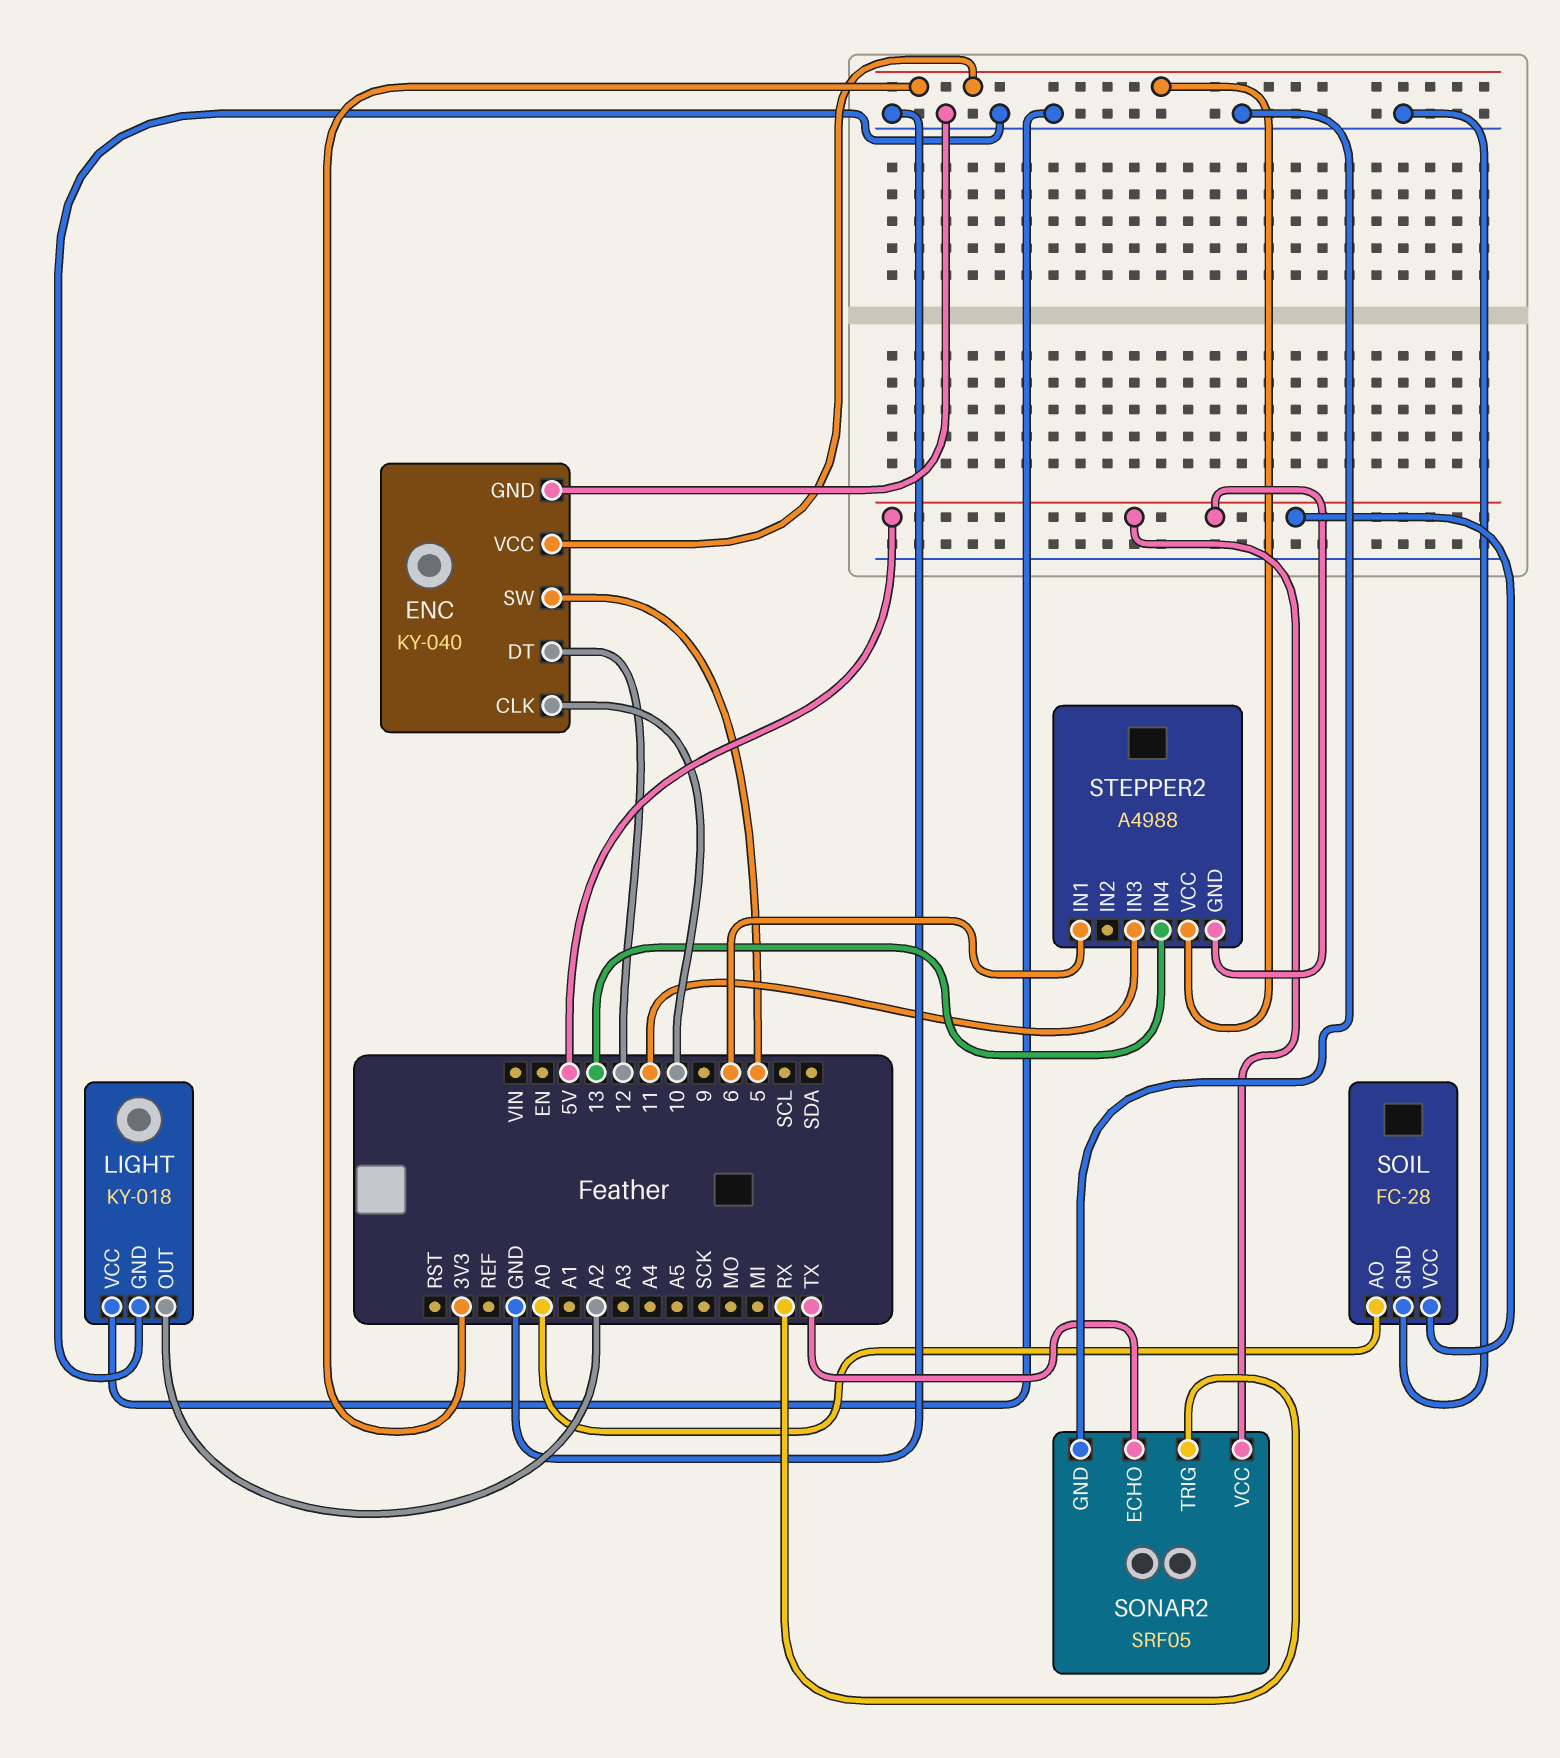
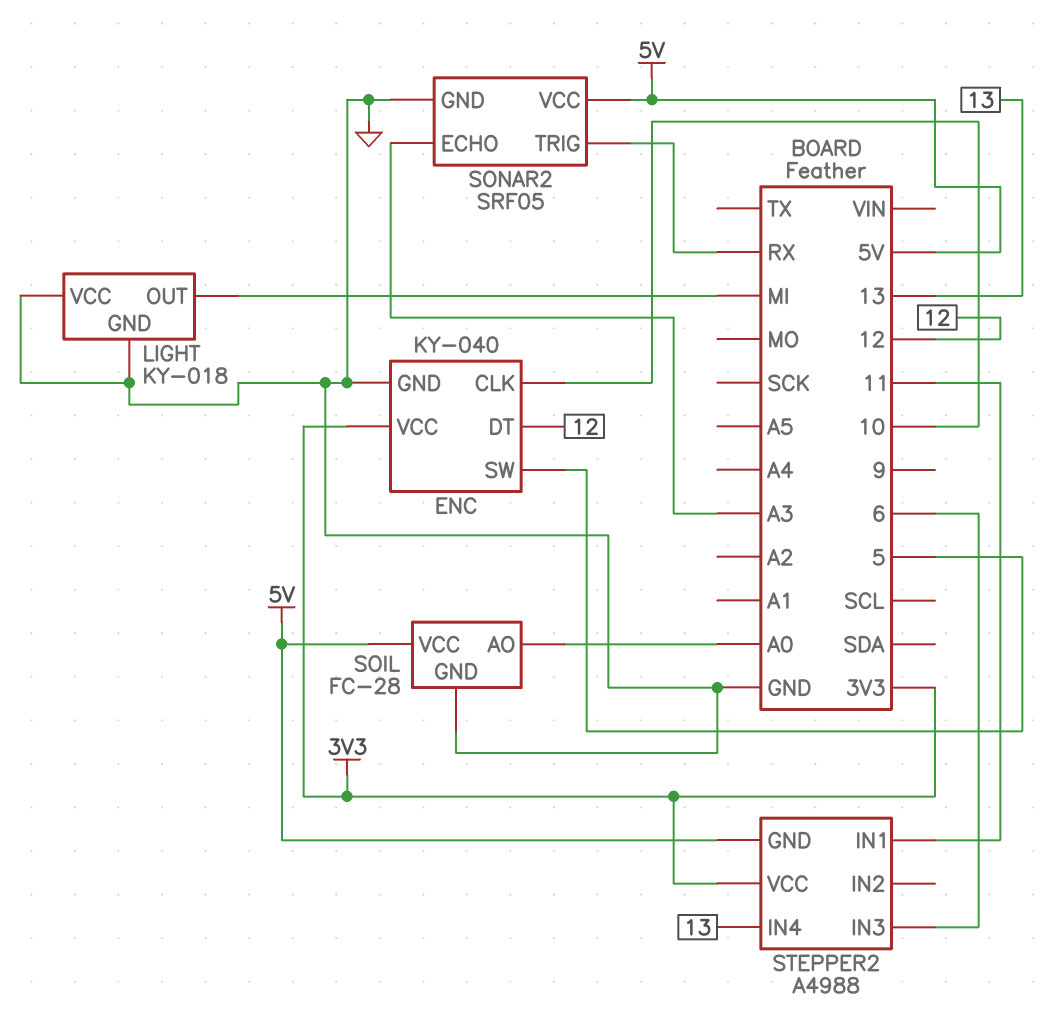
LIGHT pin OUT: A2 -> MI
SONAR2 pin ECHO: TX -> A3
STEPPER2 pin IN1: 6 -> 11
STEPPER2 pin IN3: 11 -> 6

